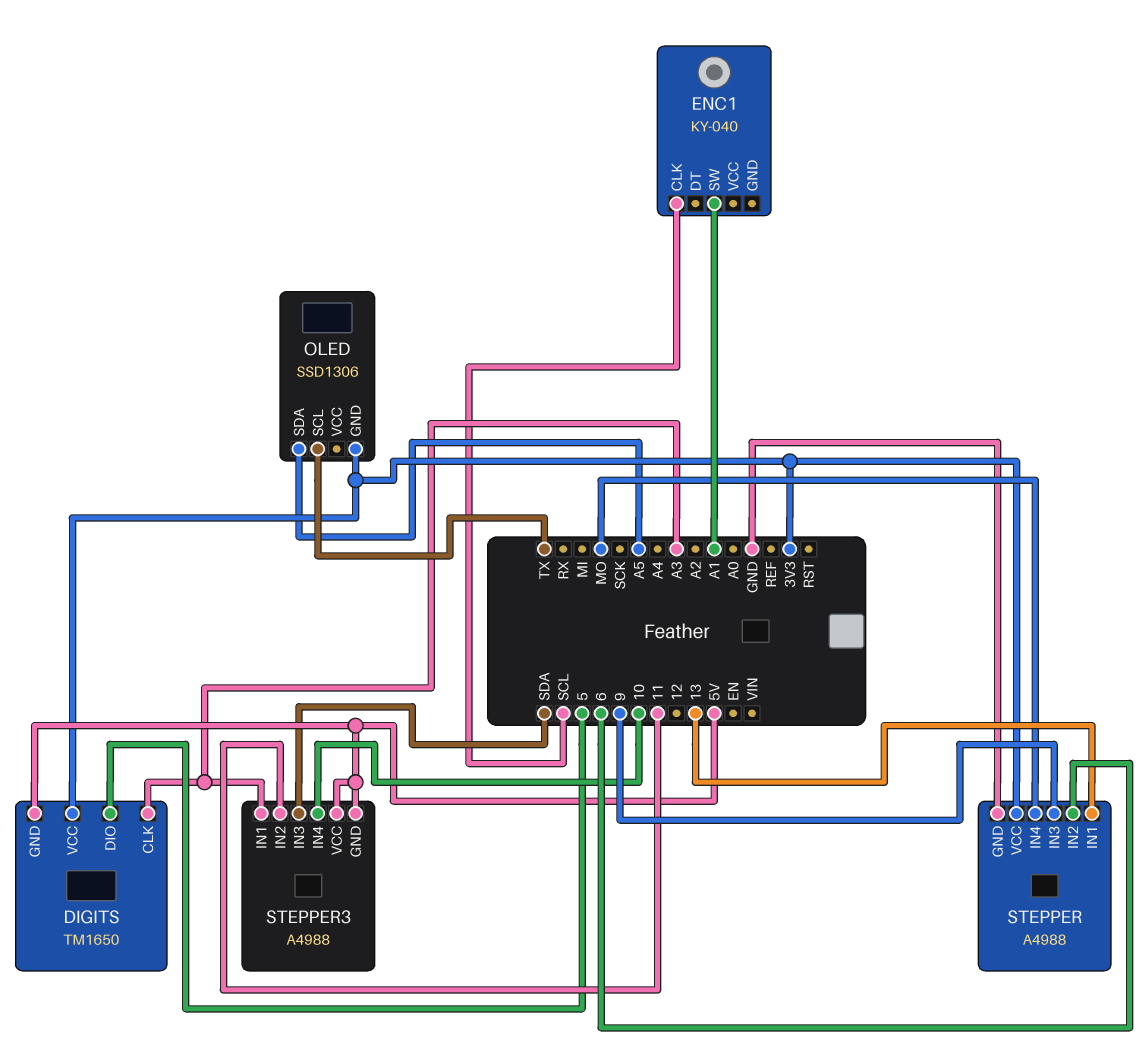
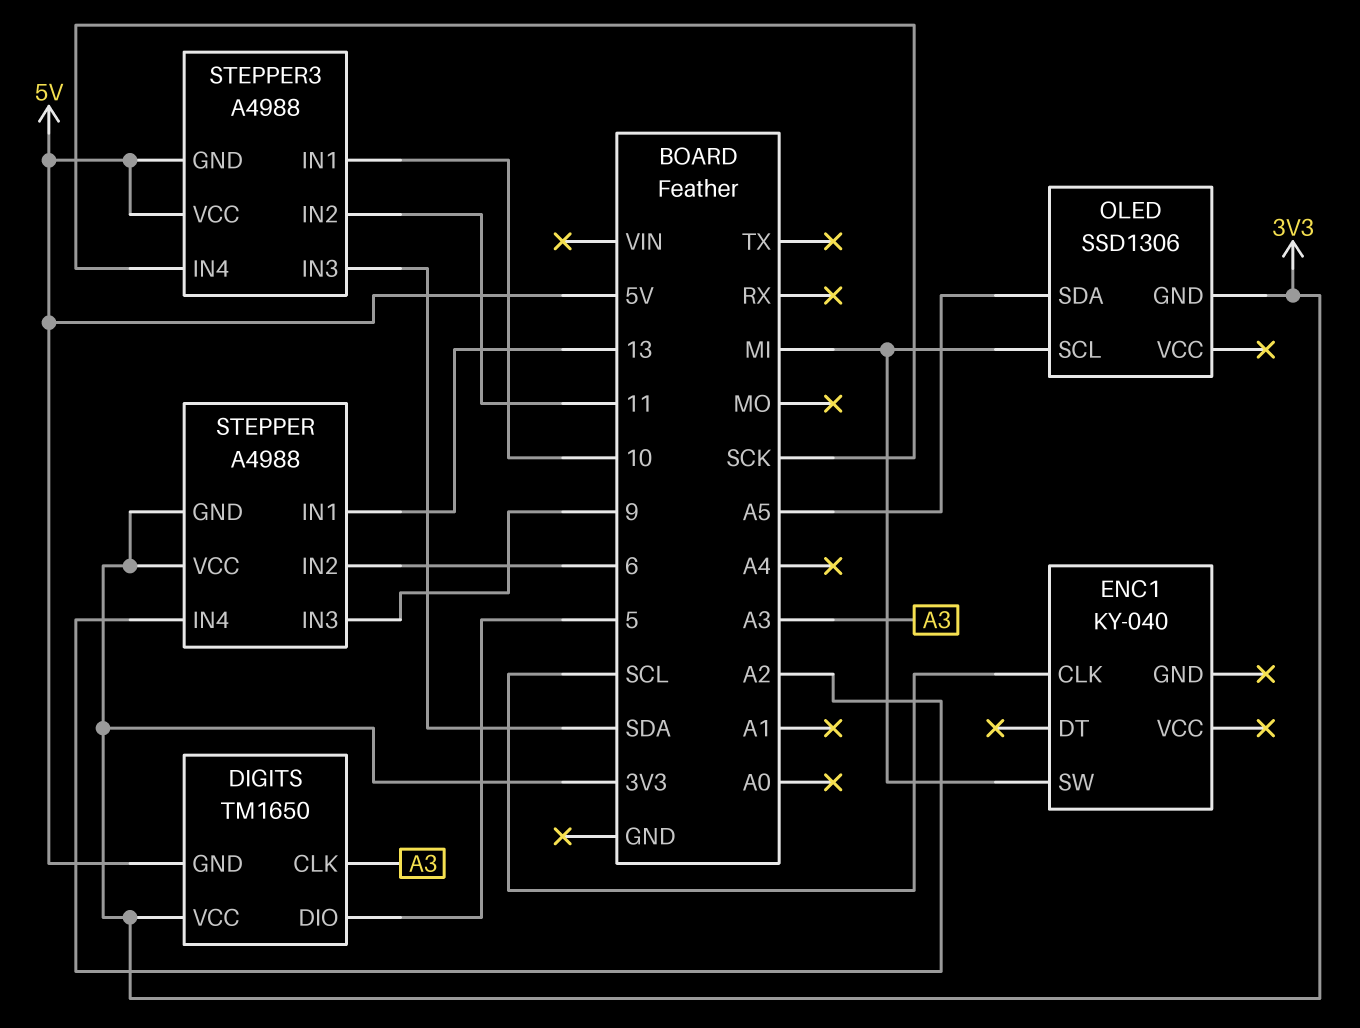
ENC1 pin SW: A1 -> MI
OLED pin SCL: TX -> MI
STEPPER pin GND: GND -> 3V3
STEPPER pin IN4: MO -> A2
STEPPER3 pin IN1: A3 -> 10
STEPPER3 pin IN4: 10 -> SCK

